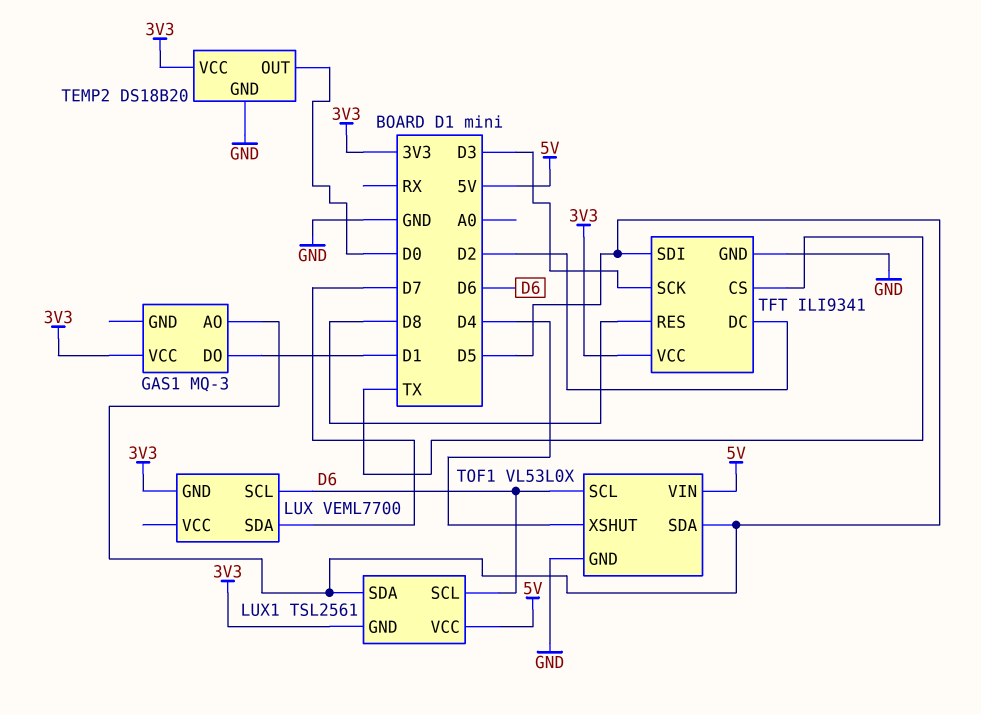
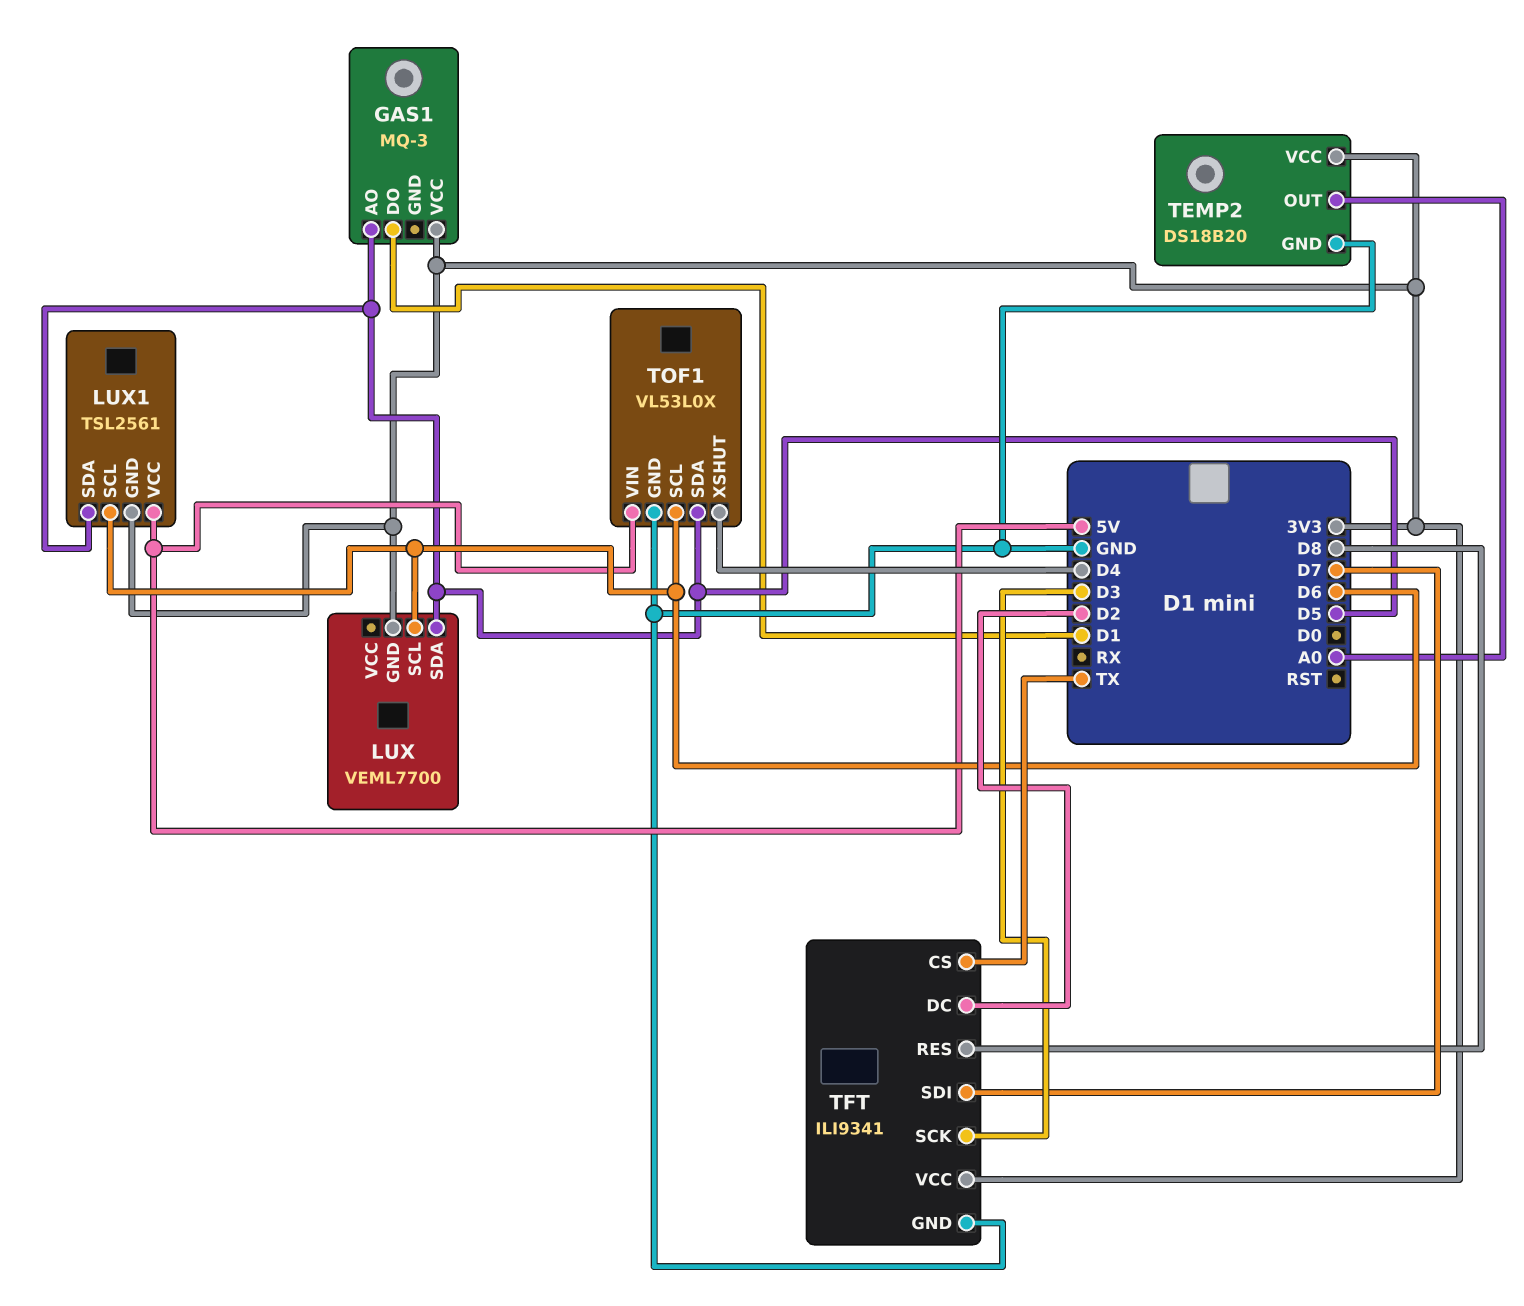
LUX pin SDA: D7 -> D5
TEMP2 pin OUT: D0 -> A0
TFT pin SDI: D5 -> D7

